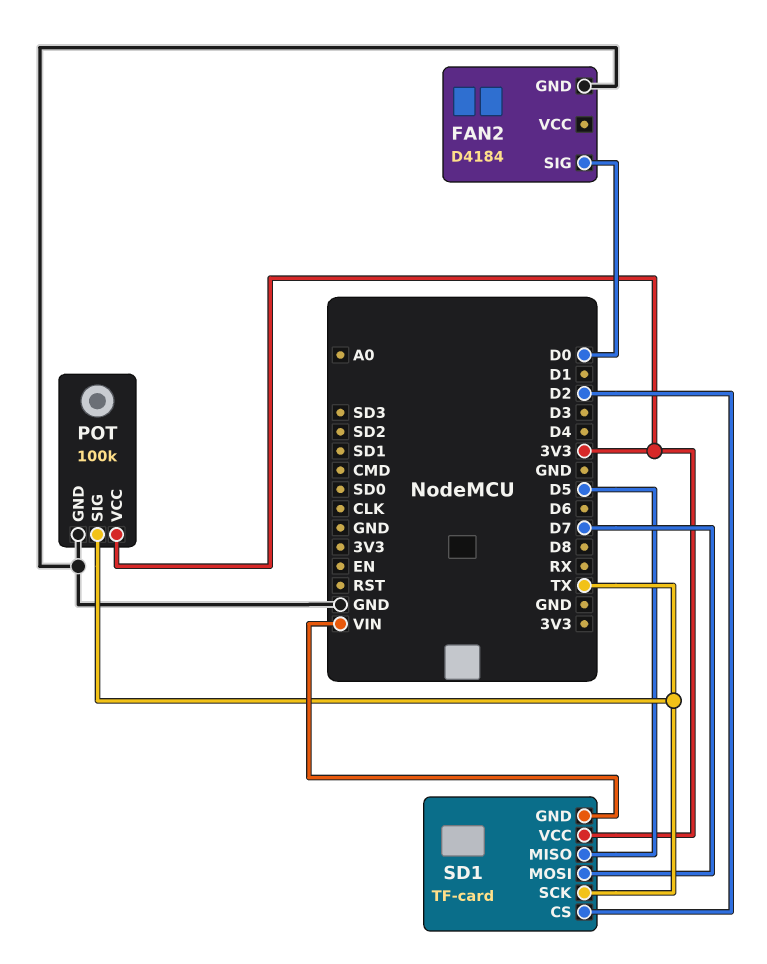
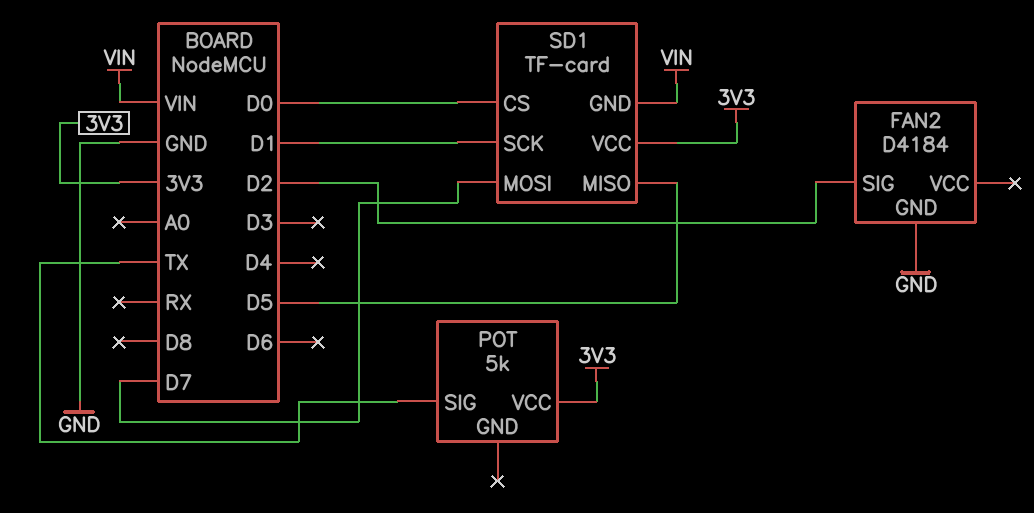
FAN2 pin SIG: D0 -> D2
POT: 100k -> 5k
POT pin GND: GND -> none
SD1 pin CS: D2 -> D0
SD1 pin SCK: TX -> D1

